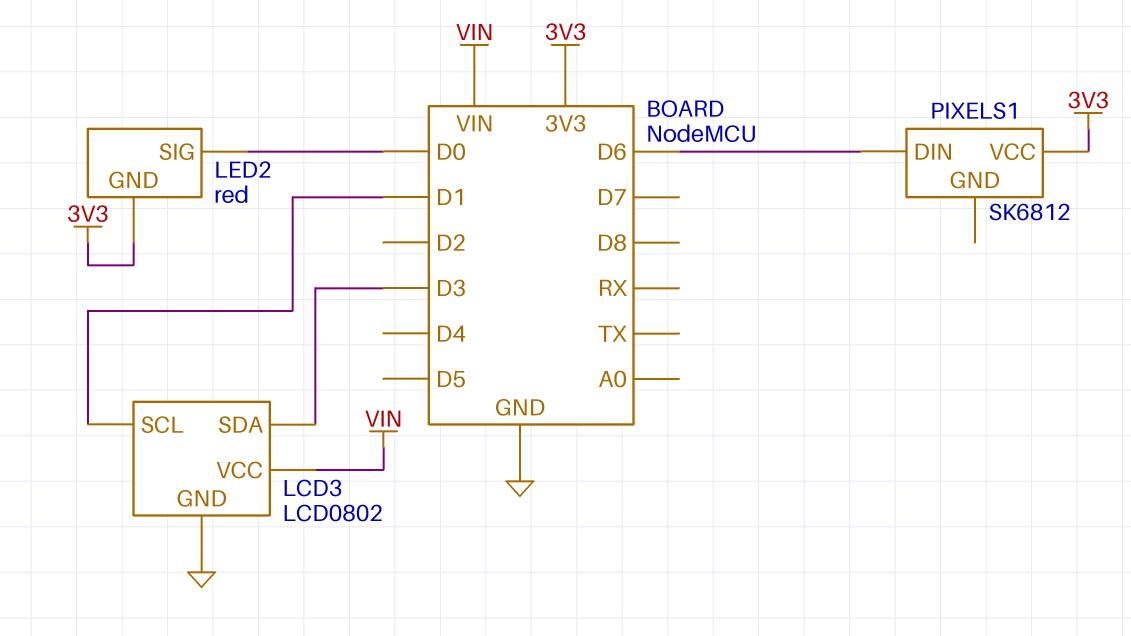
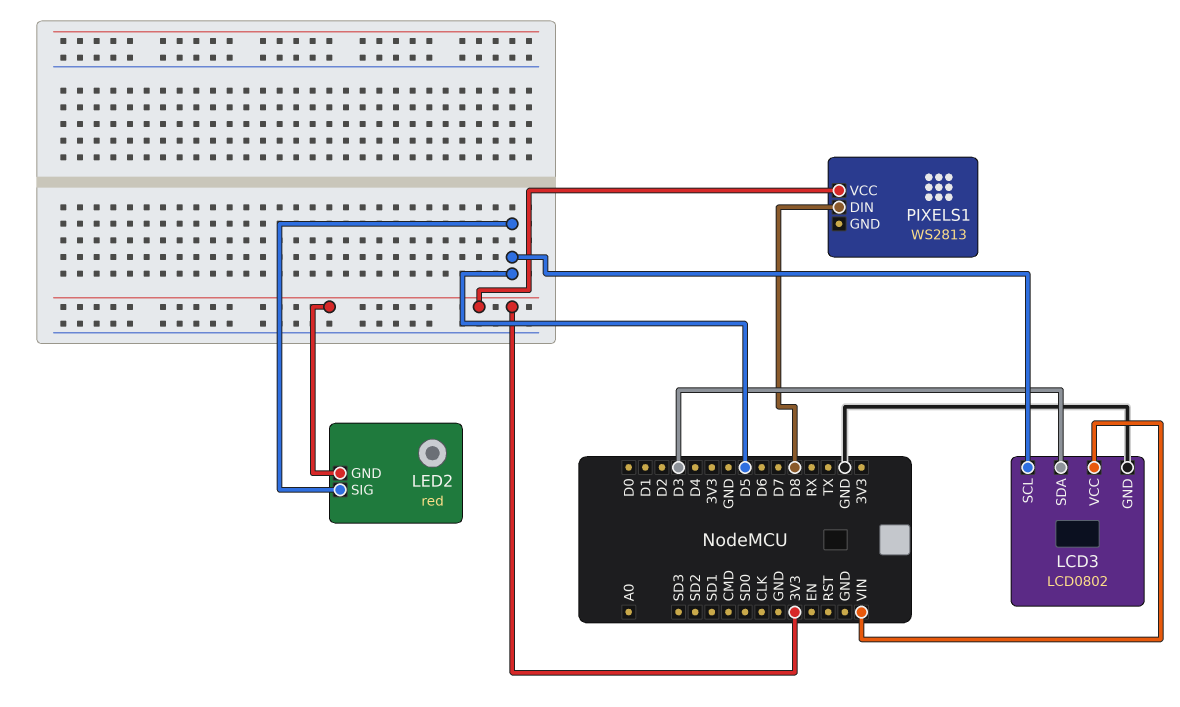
LCD3 pin SCL: D1 -> D5
LED2 pin SIG: D0 -> D5
PIXELS1: SK6812 -> WS2813
PIXELS1 pin DIN: D6 -> D8

